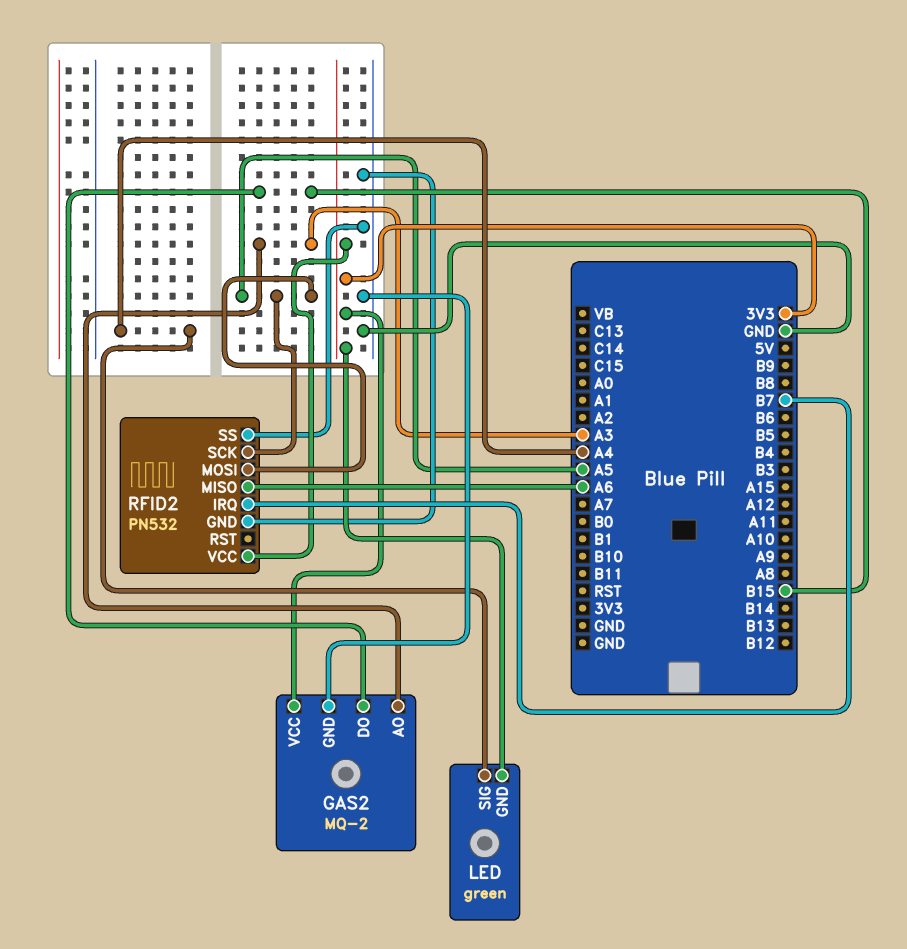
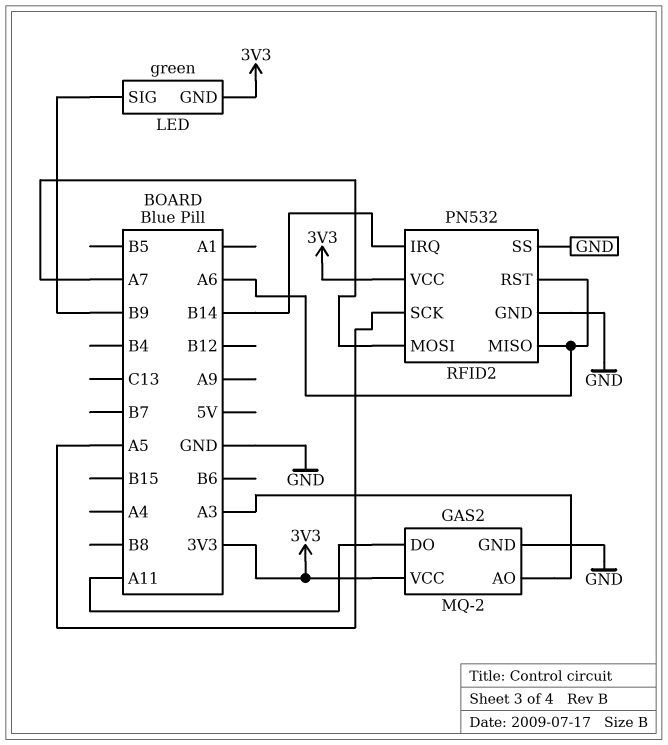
GAS2 pin DO: B15 -> A11
LED pin SIG: A4 -> B9
RFID2 pin IRQ: B7 -> B14
RFID2 pin MOSI: A5 -> A7
RFID2 pin RST: none -> A6

